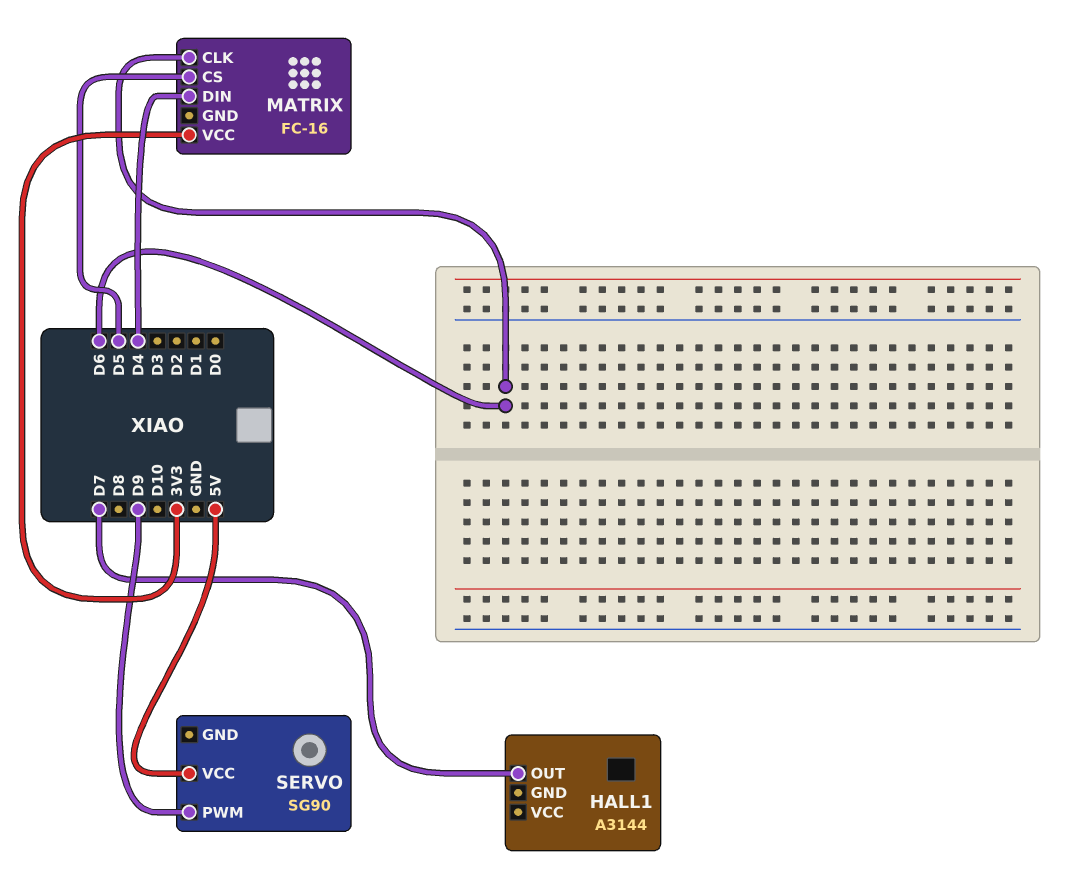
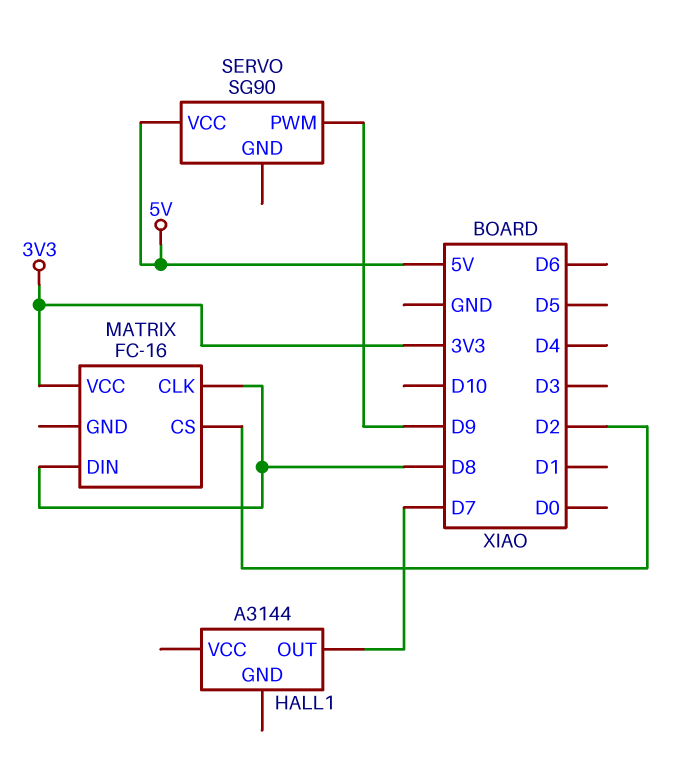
MATRIX pin CLK: D6 -> D8
MATRIX pin CS: D5 -> D2
MATRIX pin DIN: D4 -> D8

